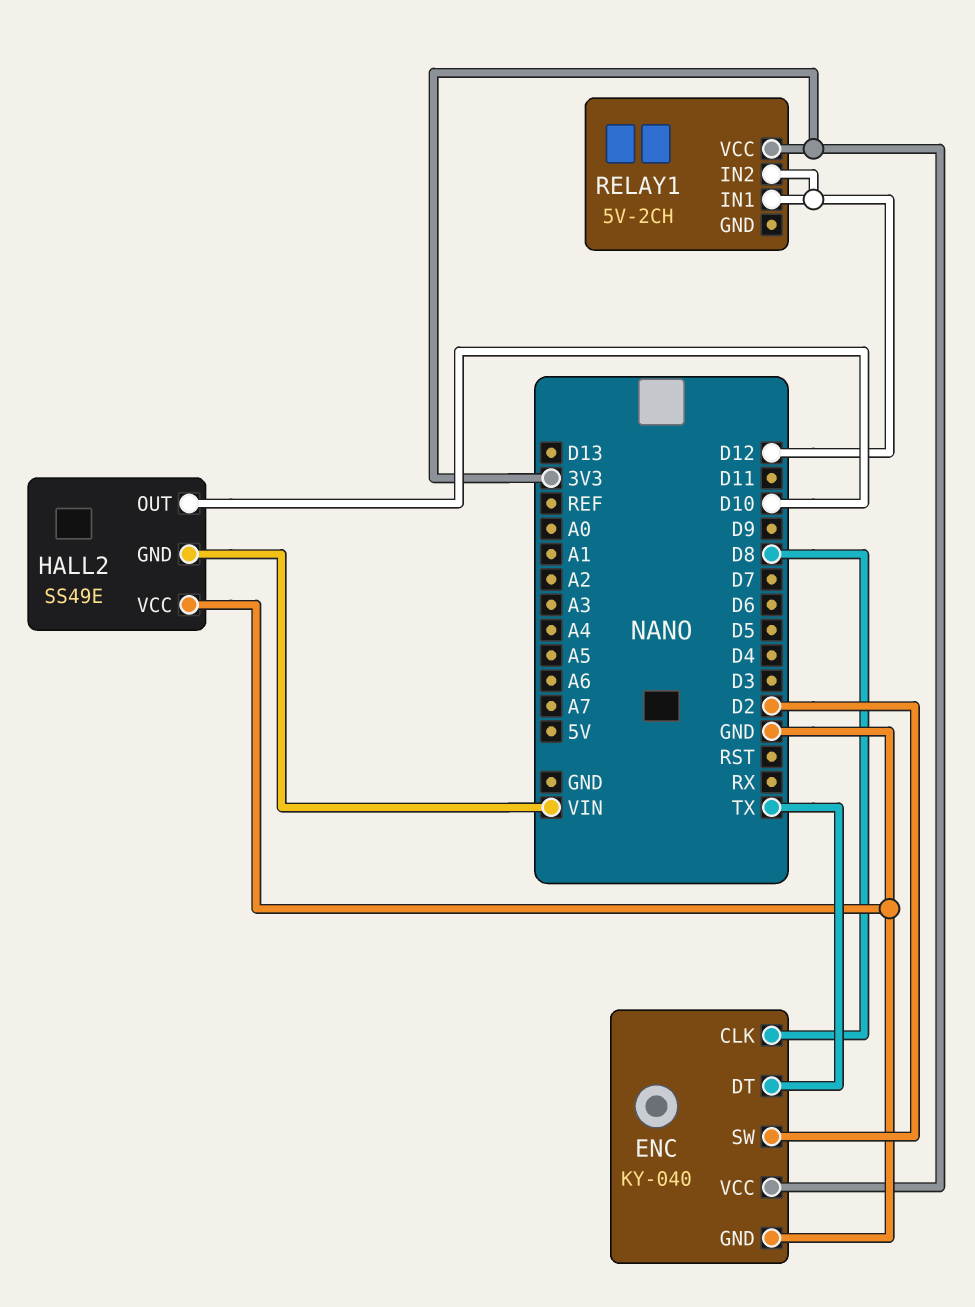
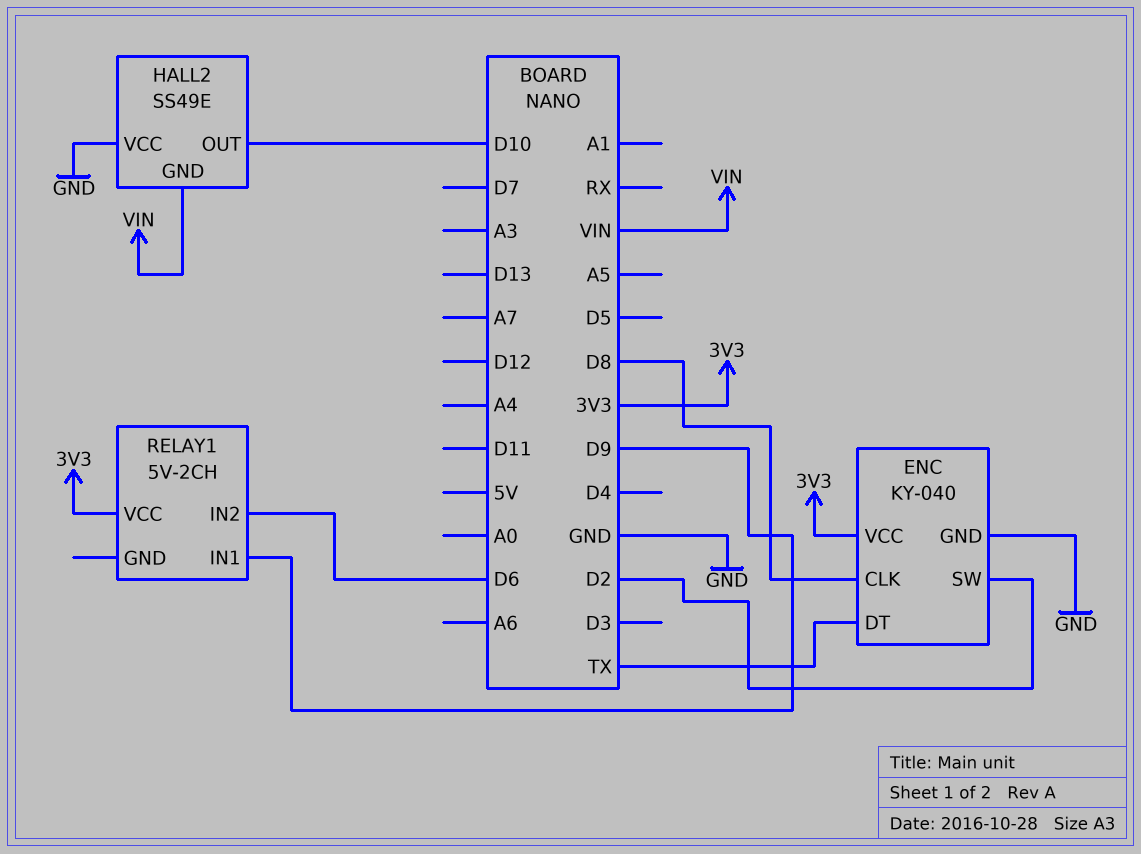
RELAY1 pin IN1: D12 -> D9
RELAY1 pin IN2: D12 -> D6

